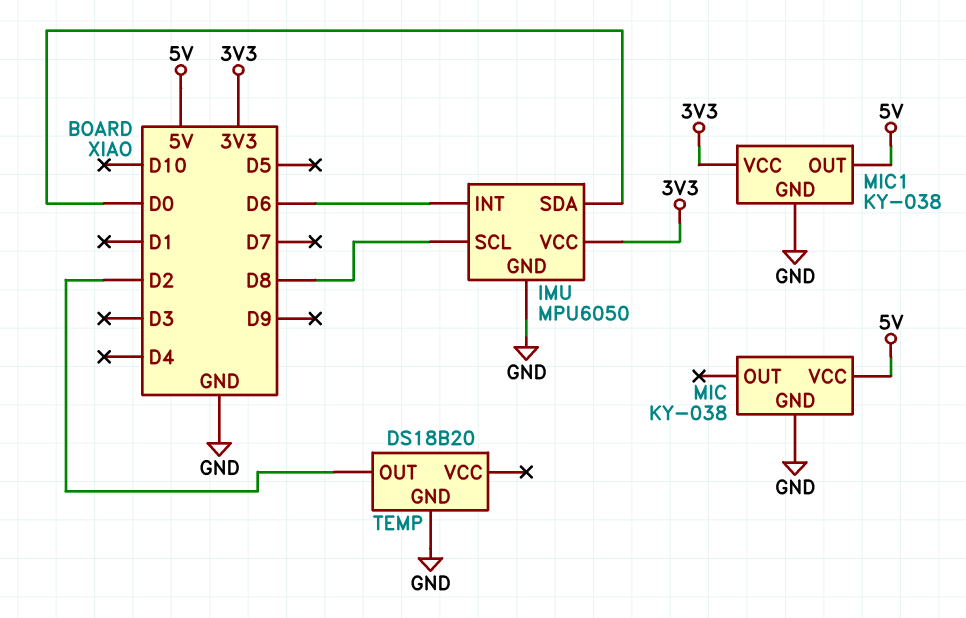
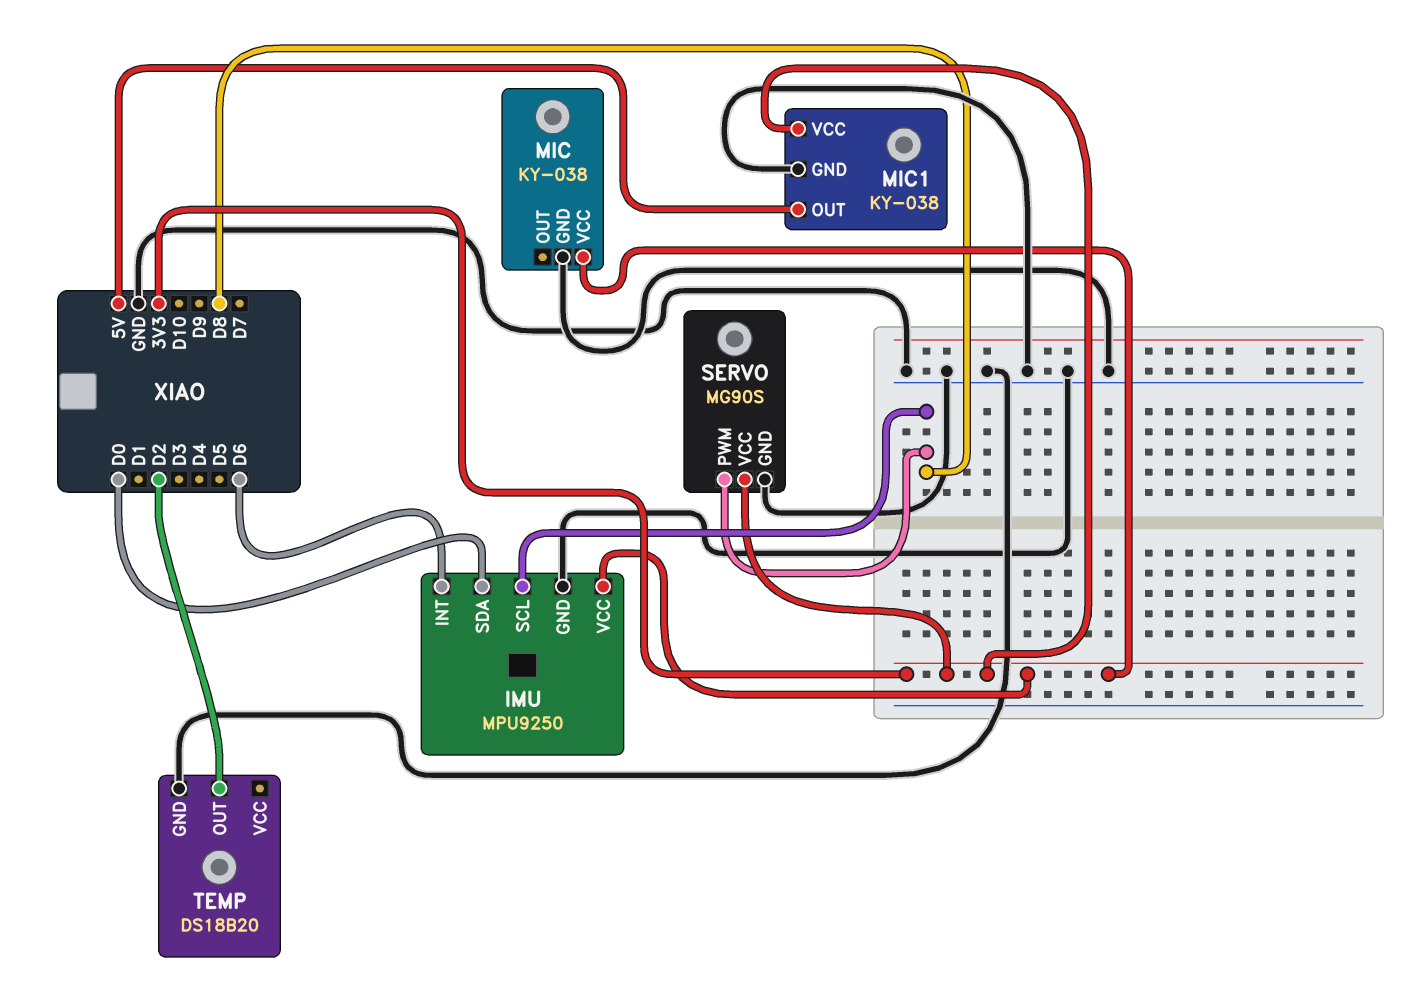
IMU: MPU6050 -> MPU9250
MIC pin VCC: 5V -> 3V3
SERVO: none -> MG90S
SERVO pin GND: none -> GND
SERVO pin PWM: none -> D8
SERVO pin VCC: none -> 3V3

